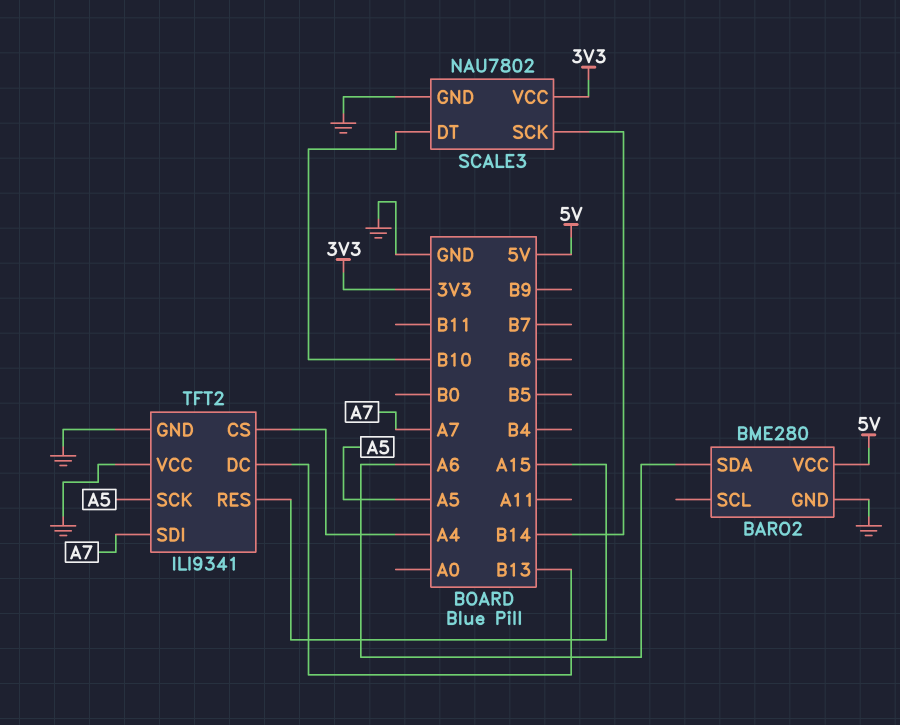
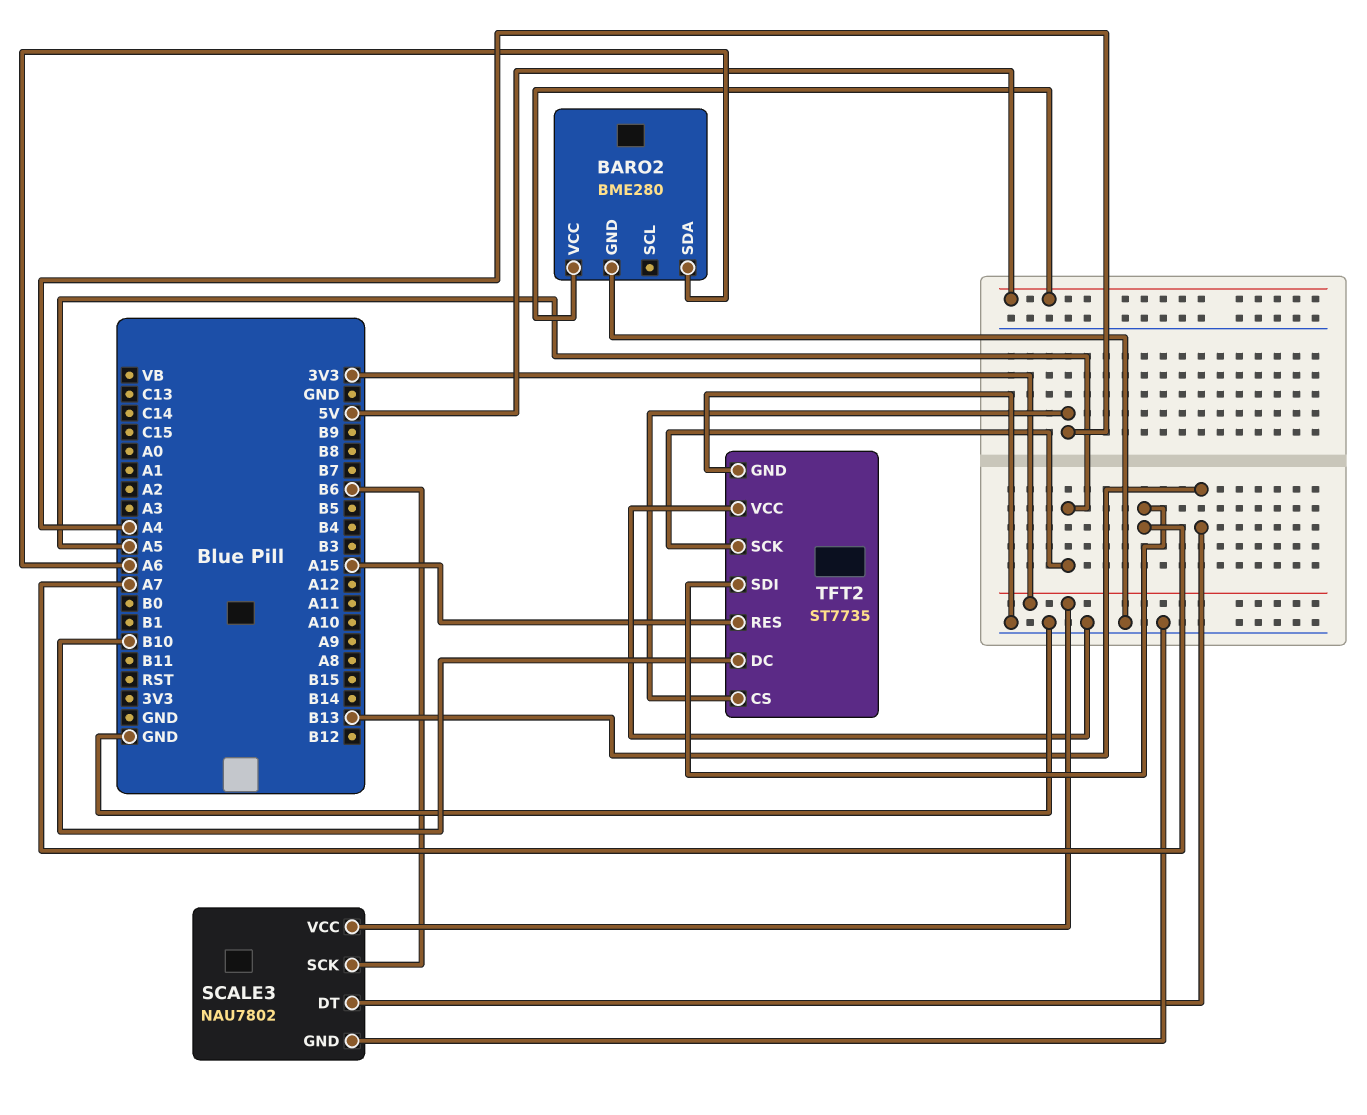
SCALE3 pin DT: B10 -> B13
SCALE3 pin SCK: B14 -> B6
TFT2: ILI9341 -> ST7735
TFT2 pin DC: B13 -> B10

